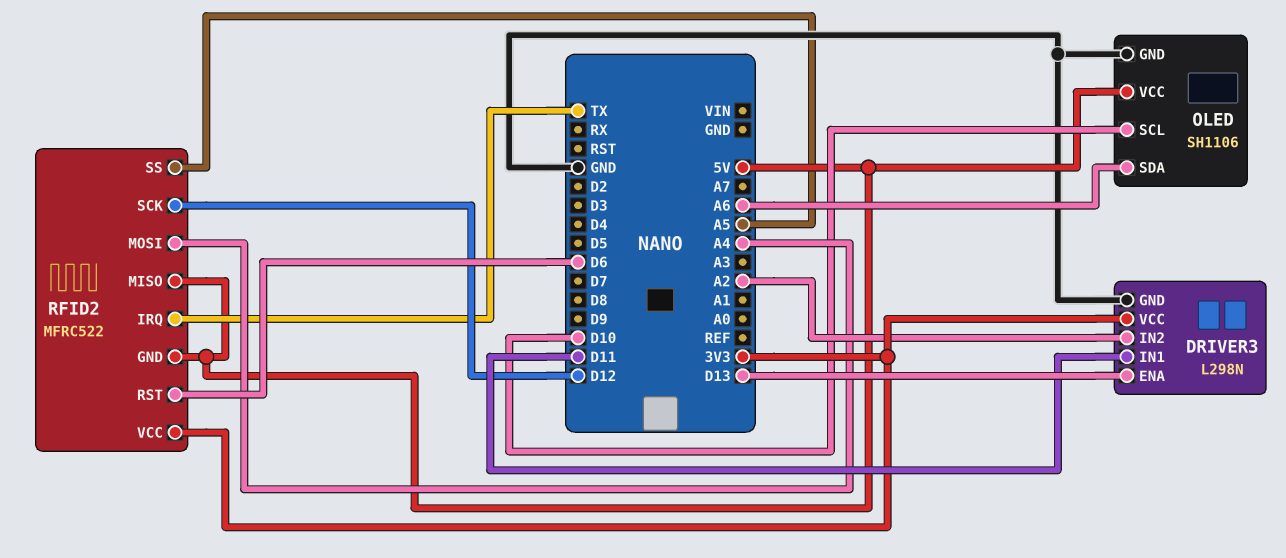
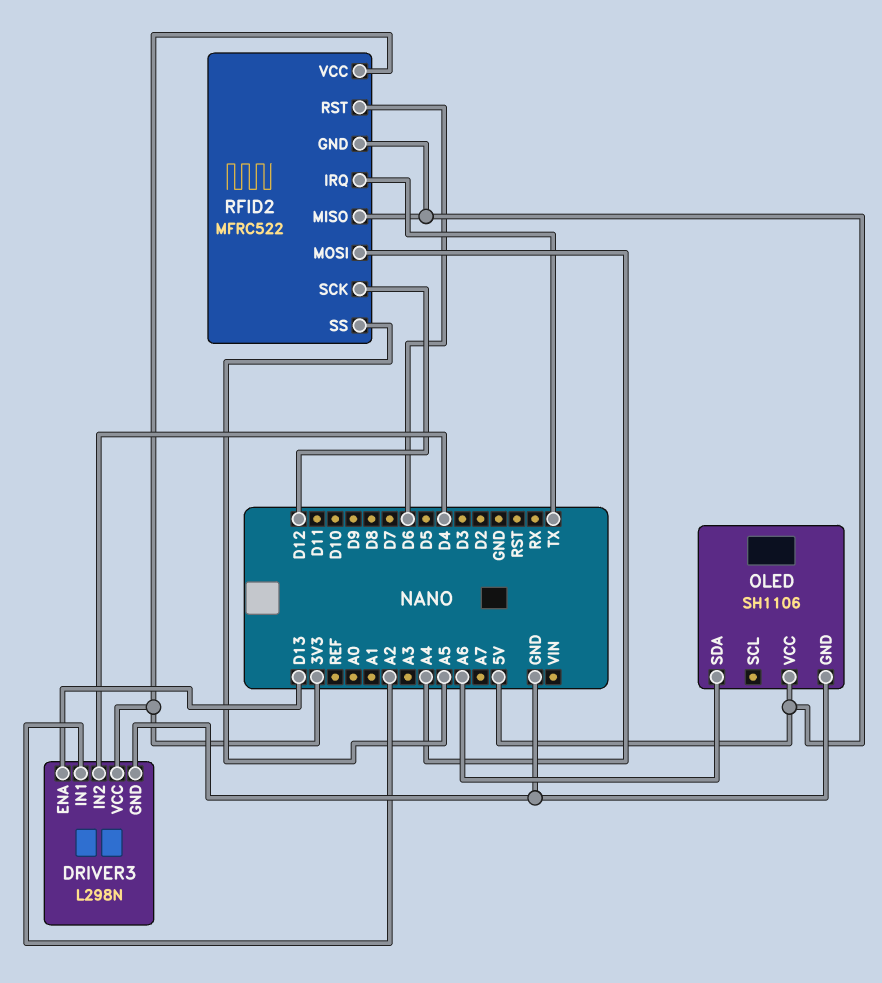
DRIVER3 pin IN1: D11 -> A2
DRIVER3 pin IN2: A2 -> D4
OLED pin SCL: D10 -> none

